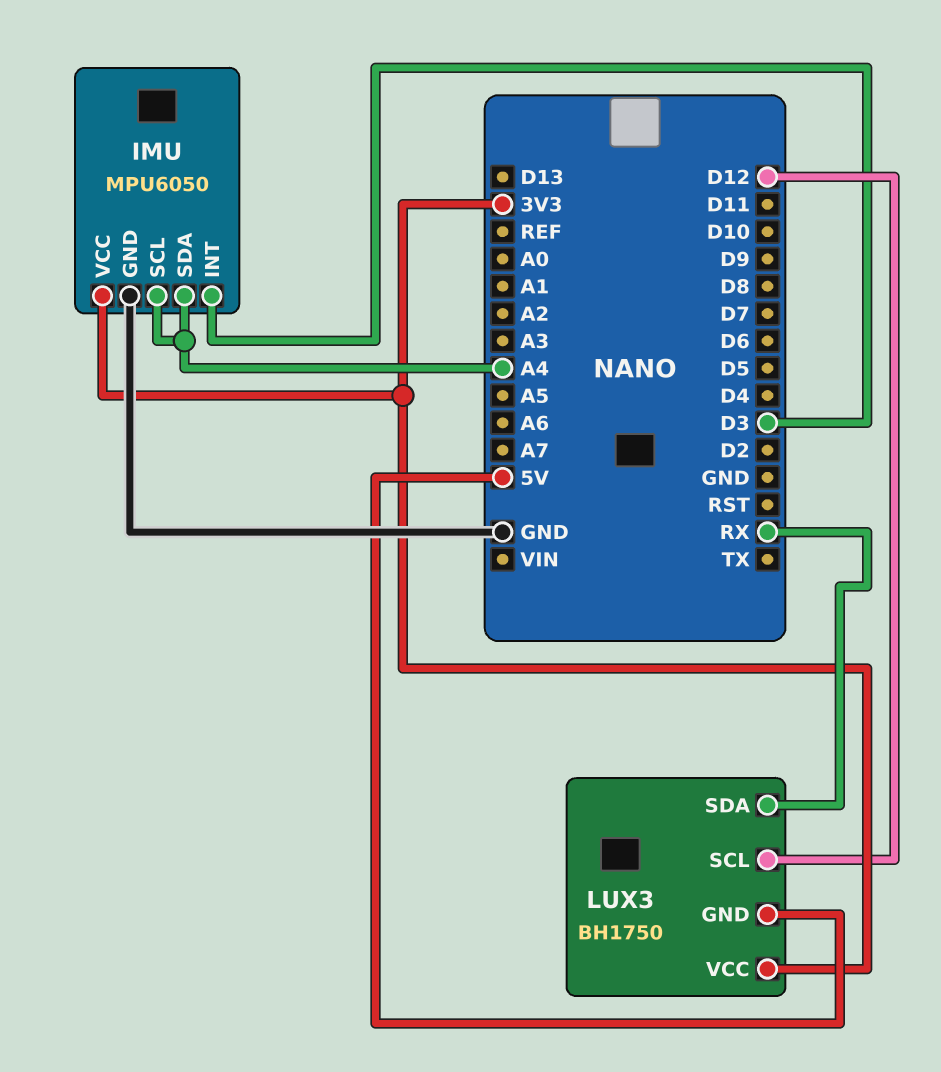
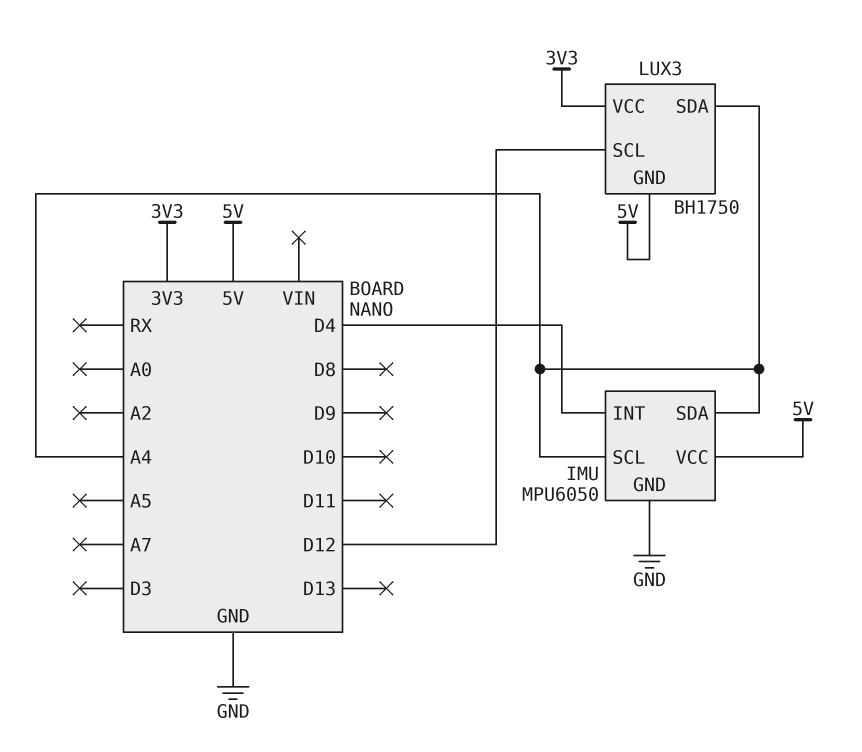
IMU pin INT: D3 -> D4
IMU pin VCC: 3V3 -> 5V
LUX3 pin SDA: RX -> A4

